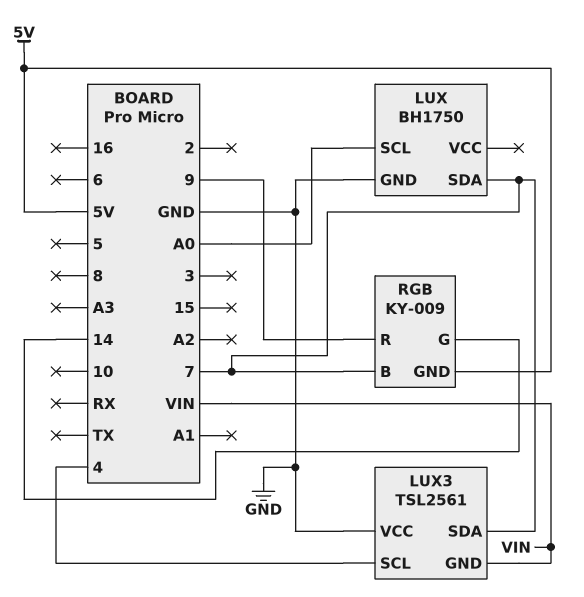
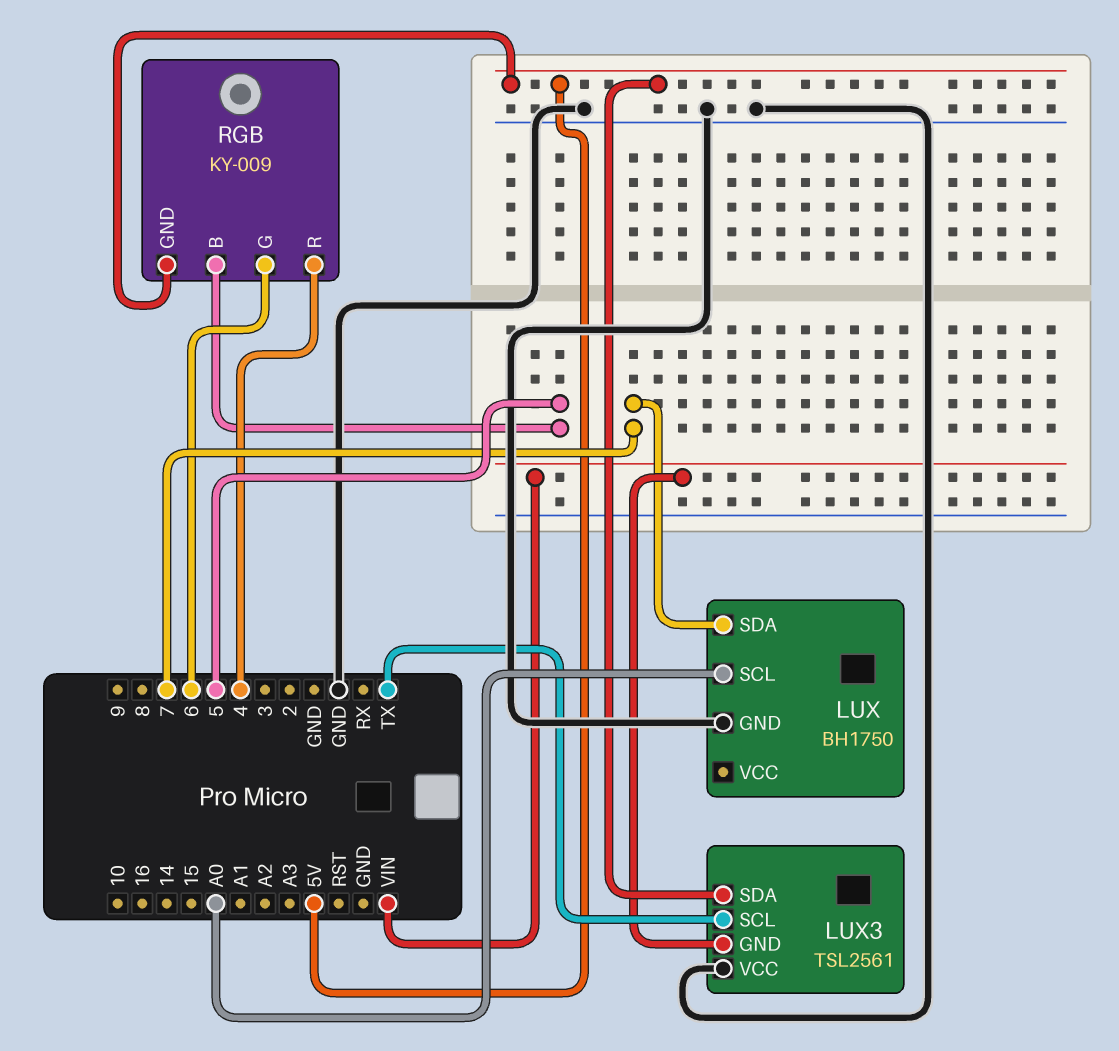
LUX3 pin SCL: 4 -> TX
LUX3 pin SDA: 7 -> 5V
RGB pin B: 7 -> 5
RGB pin G: 14 -> 6
RGB pin R: 9 -> 4

